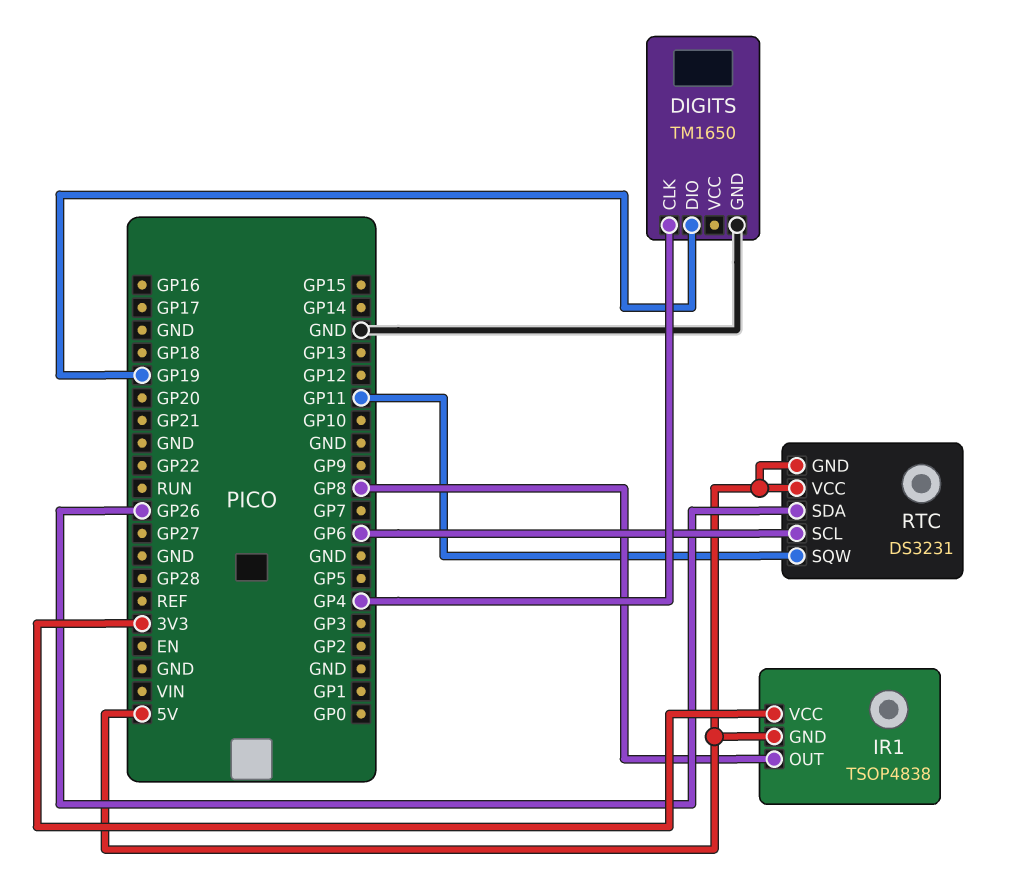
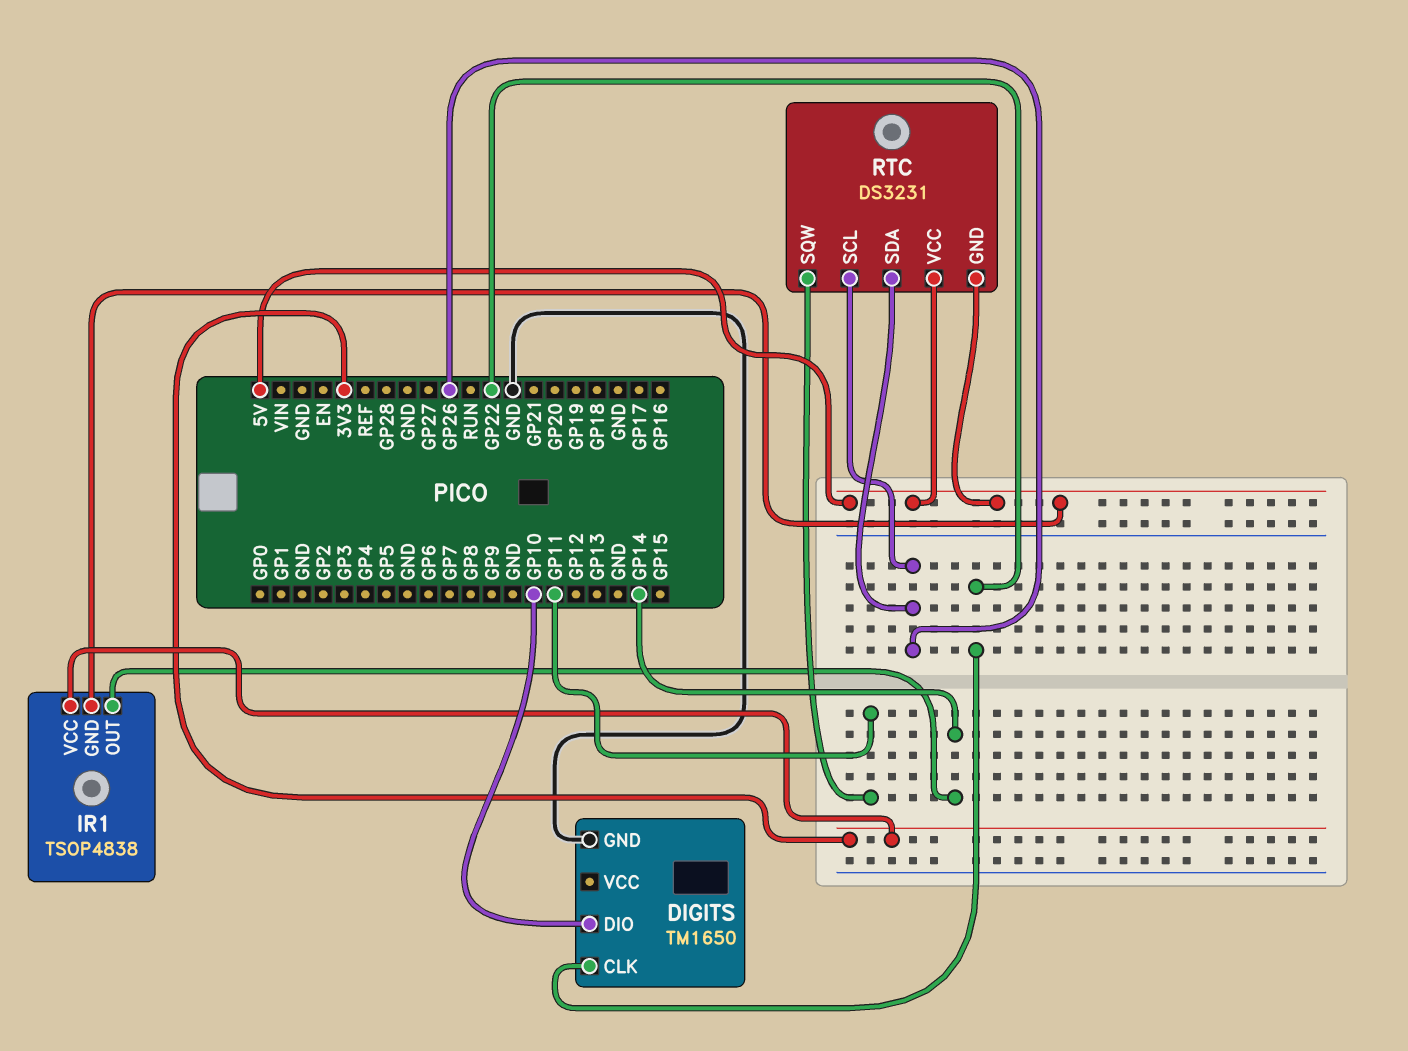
DIGITS pin CLK: GP4 -> GP22
DIGITS pin DIO: GP19 -> GP10
IR1 pin OUT: GP8 -> GP14
RTC pin SCL: GP6 -> GP26

